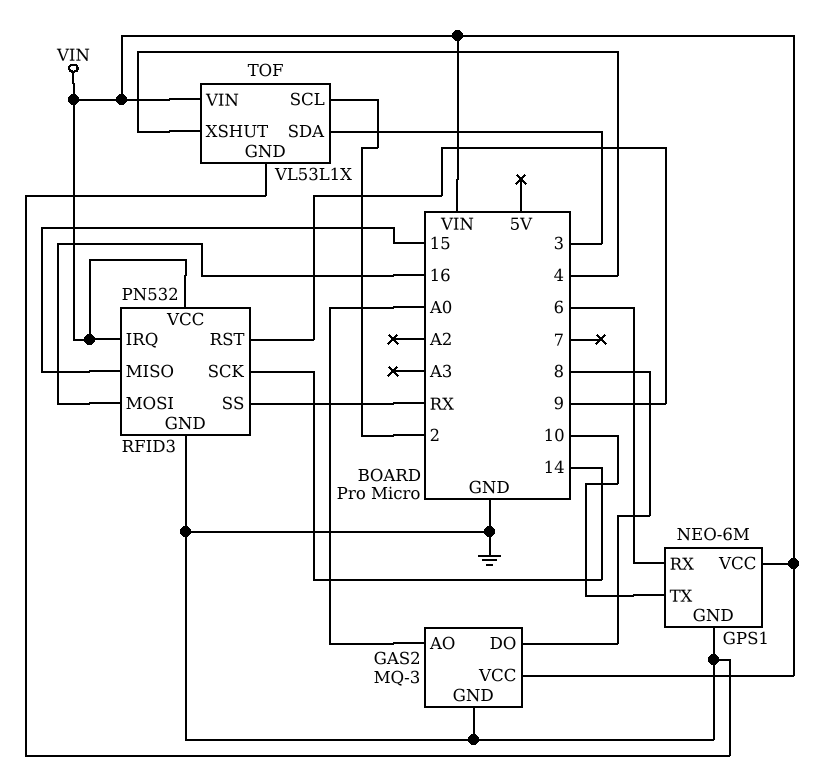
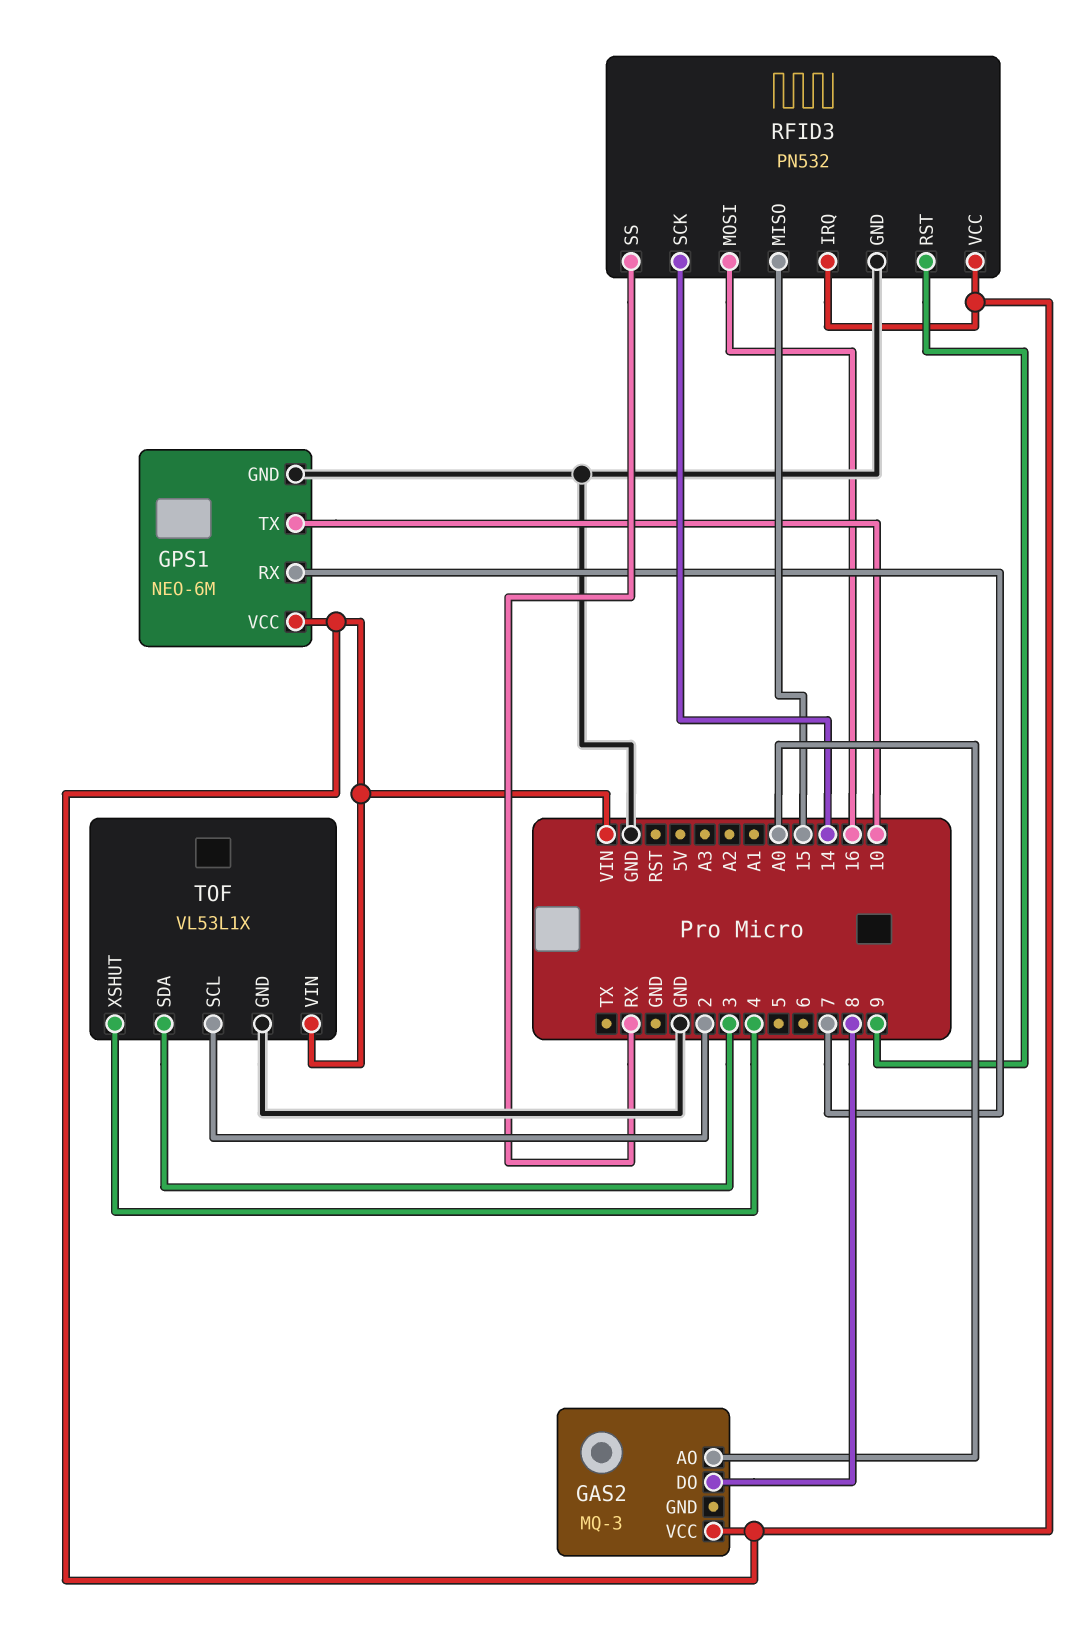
GAS2 pin GND: GND -> none
GPS1 pin RX: 6 -> 7

